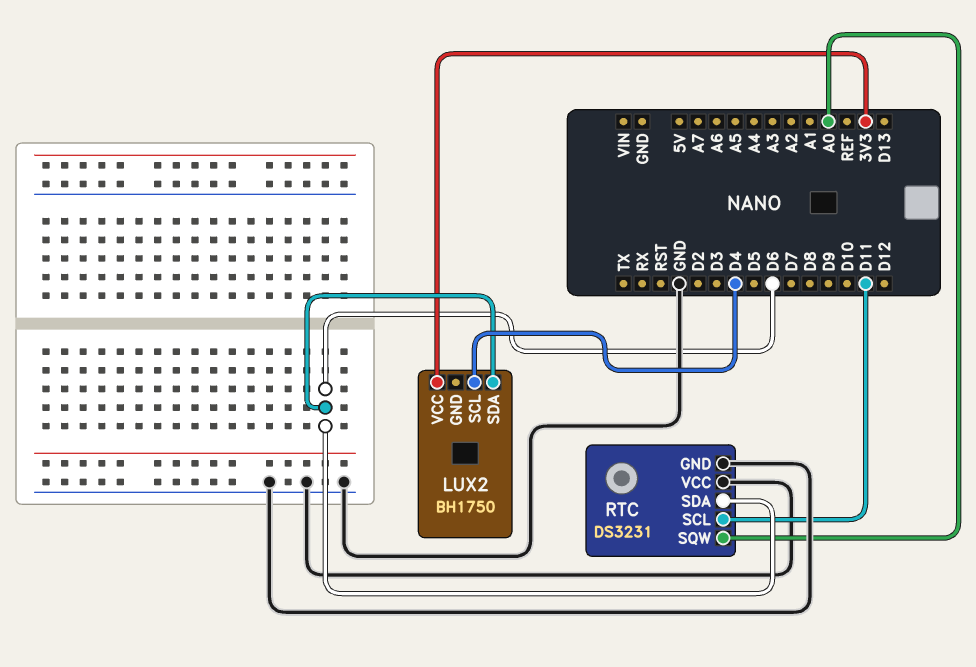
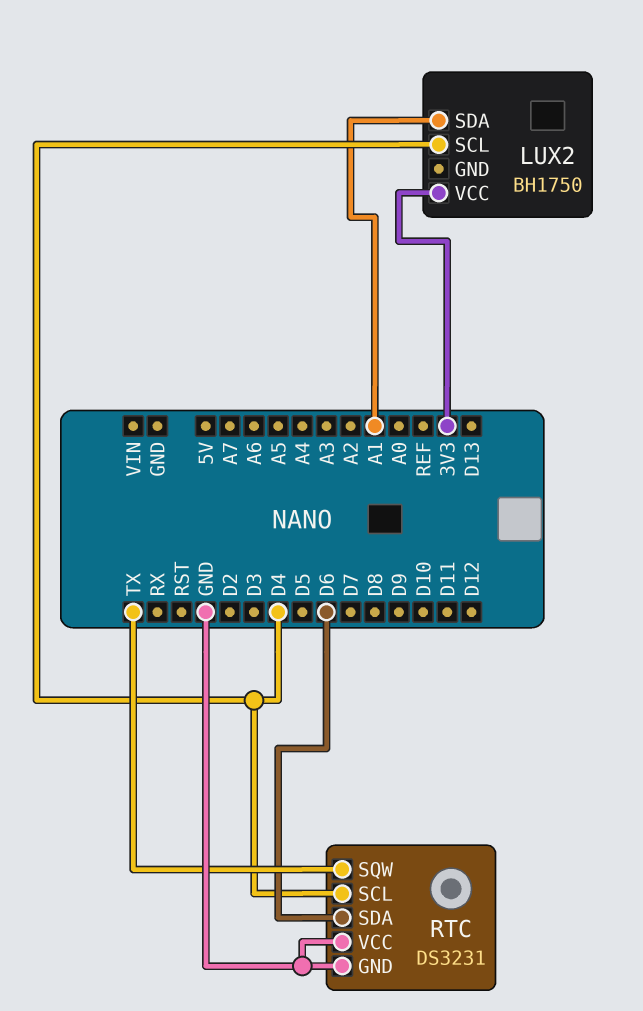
LUX2 pin SDA: D6 -> A1
RTC pin SCL: D11 -> D4
RTC pin SQW: A0 -> TX

